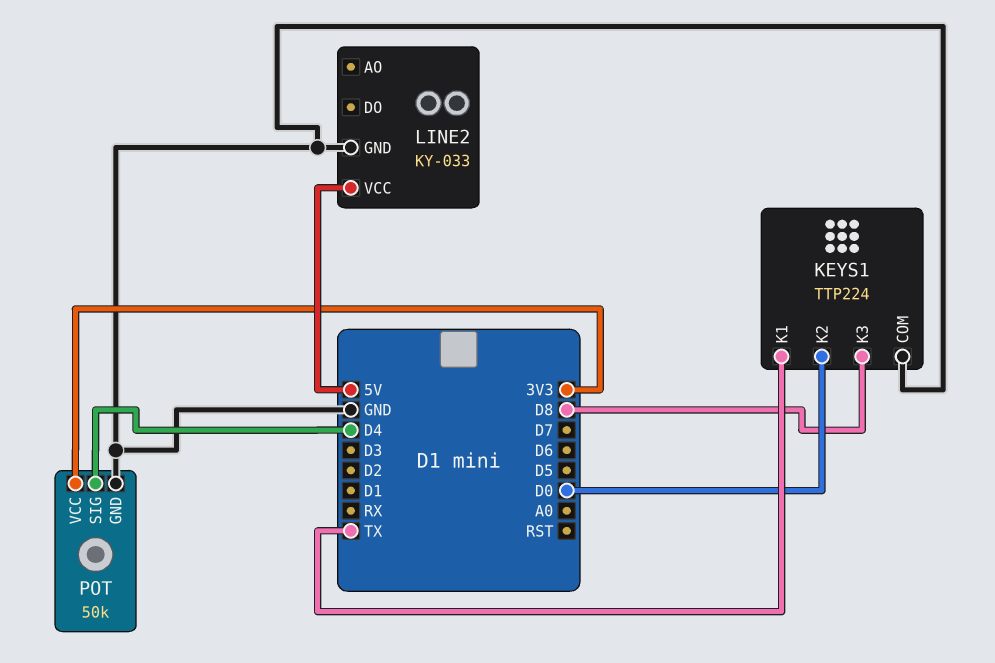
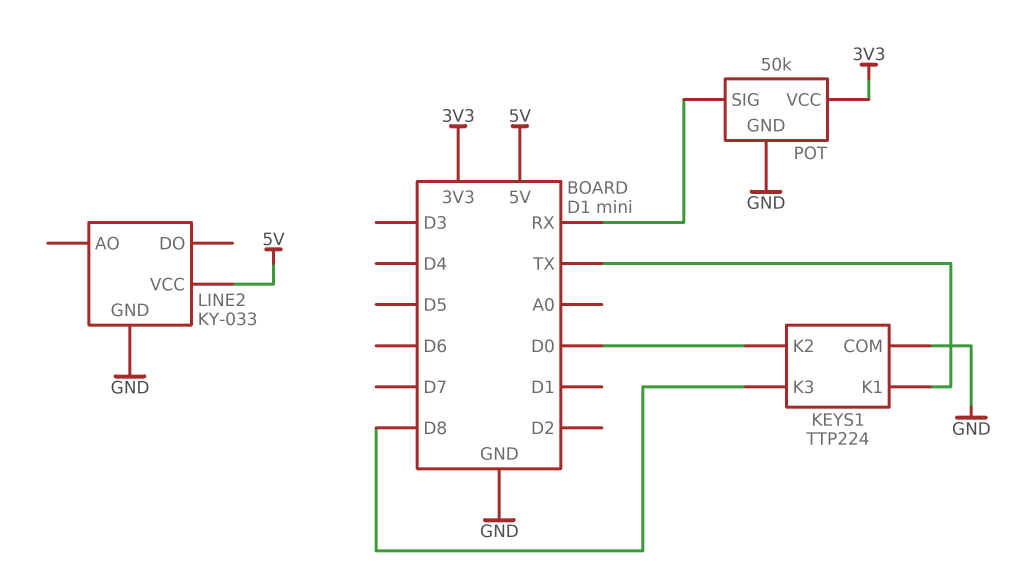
POT pin SIG: D4 -> RX

